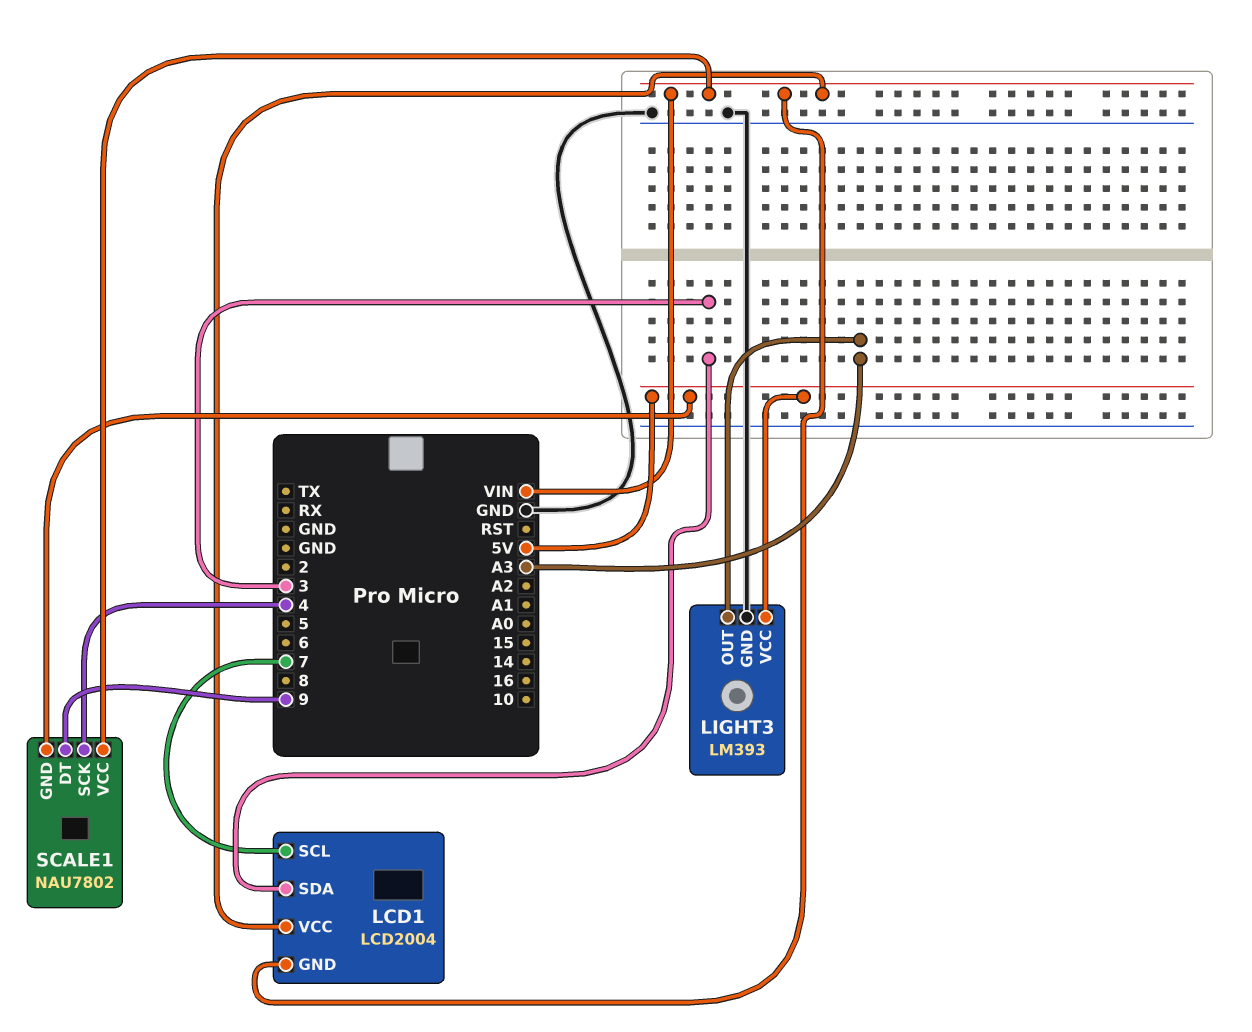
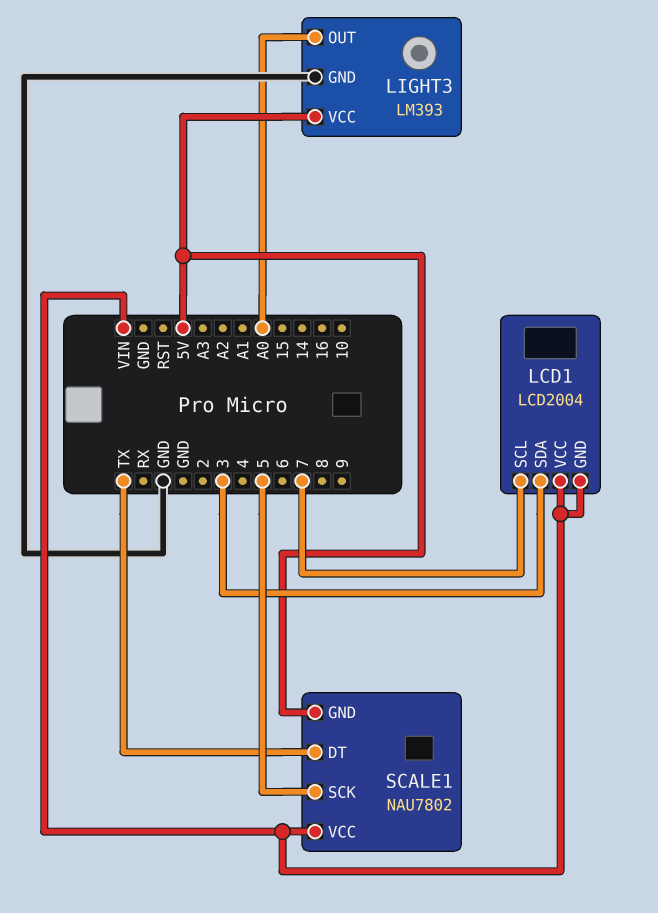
LIGHT3 pin OUT: A3 -> A0
SCALE1 pin DT: 9 -> TX
SCALE1 pin SCK: 4 -> 5

